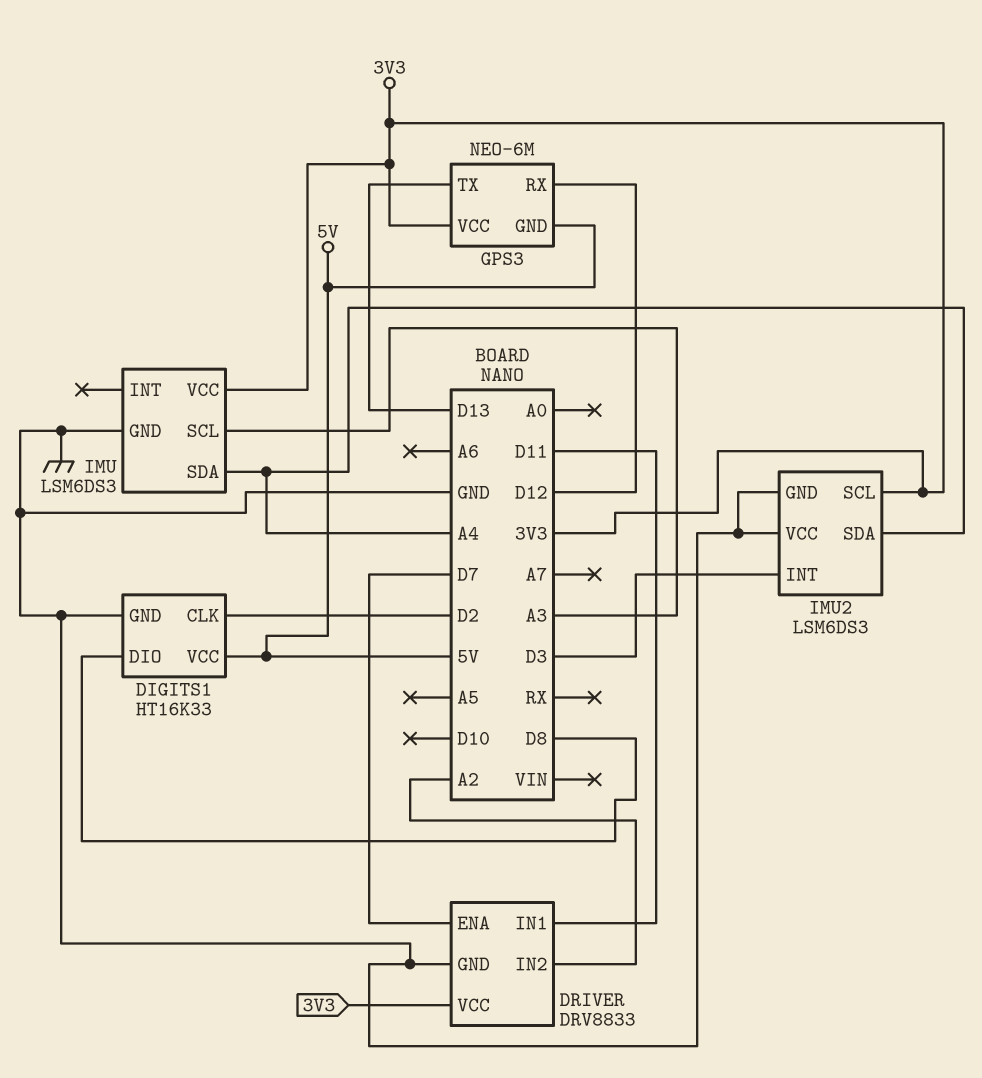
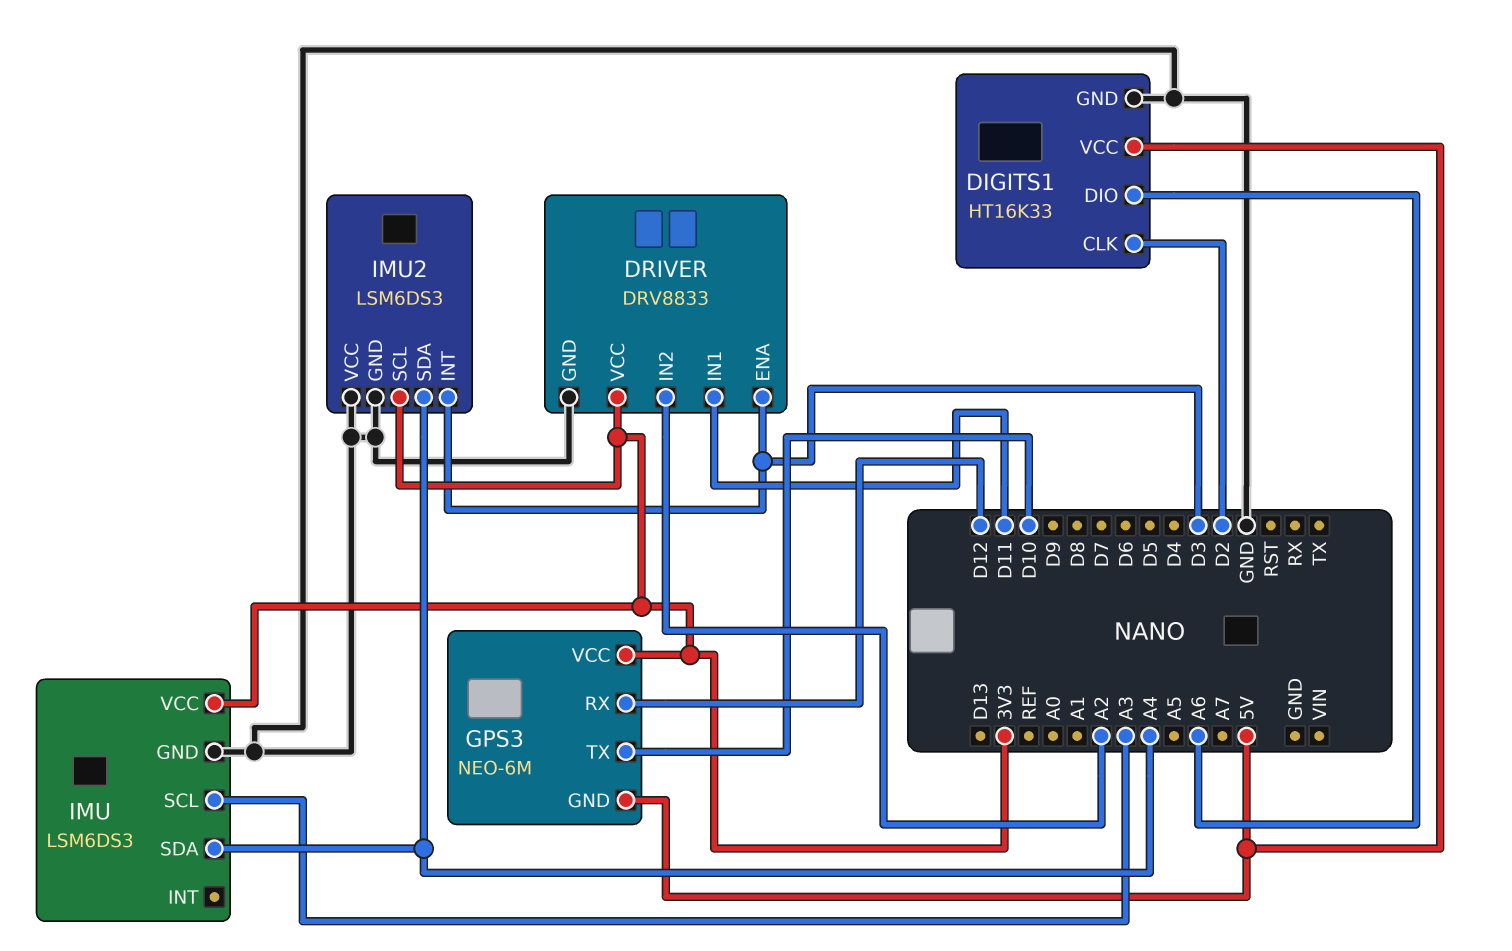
DIGITS1 pin DIO: D8 -> A6
DRIVER pin ENA: D7 -> D3
GPS3 pin TX: D13 -> D10

